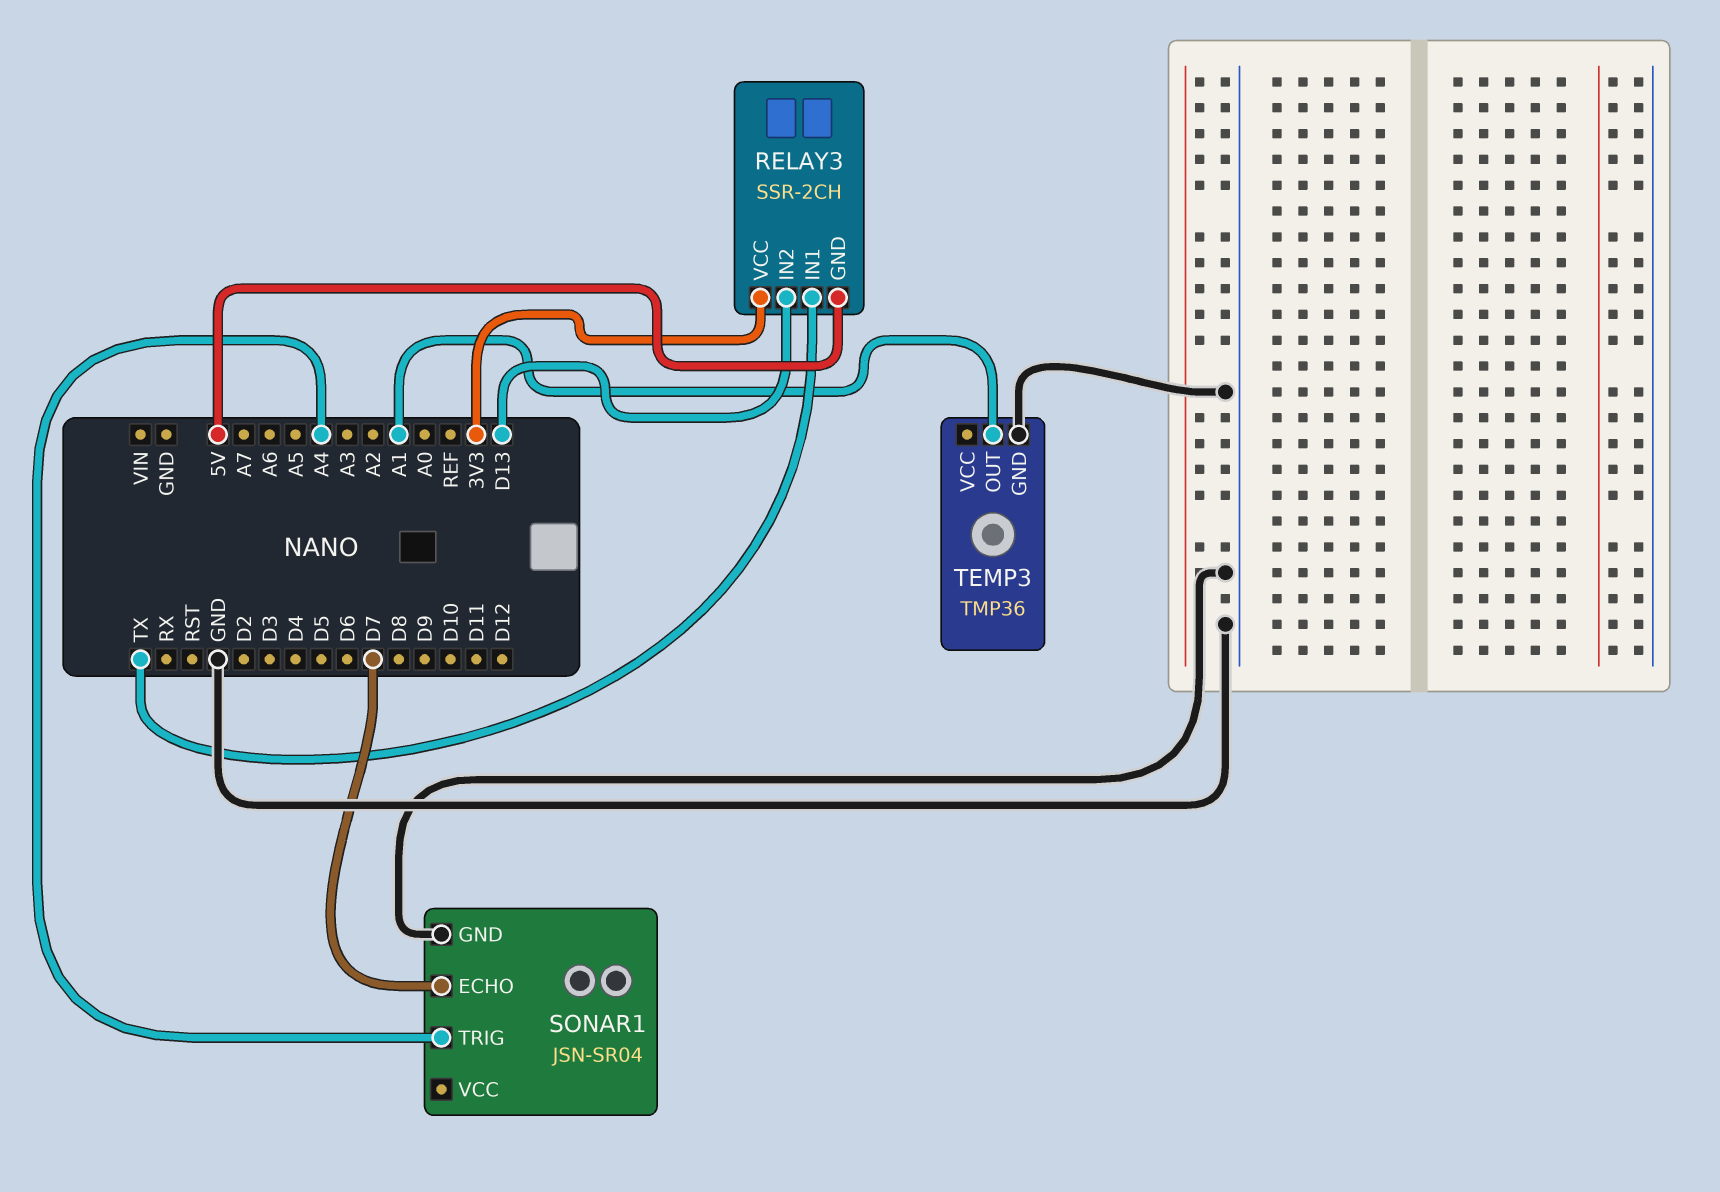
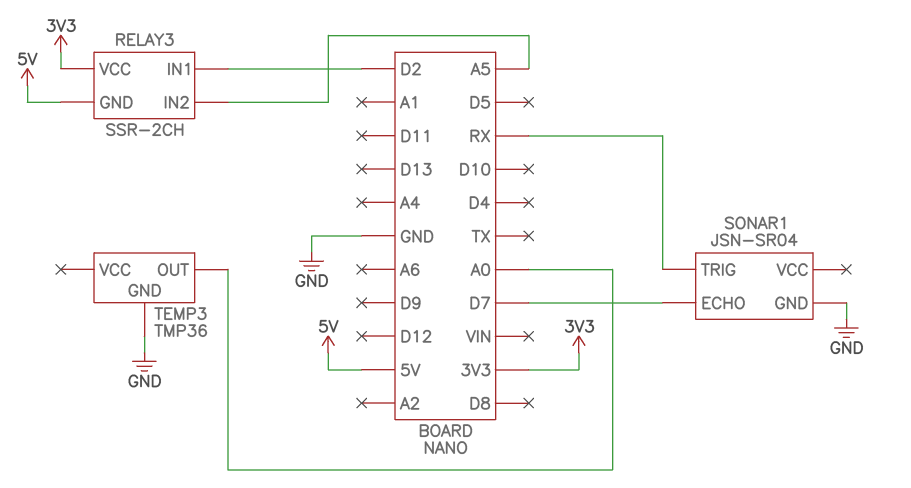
RELAY3 pin IN1: TX -> D2
RELAY3 pin IN2: D13 -> A5
SONAR1 pin TRIG: A4 -> RX
TEMP3 pin OUT: A1 -> A0

